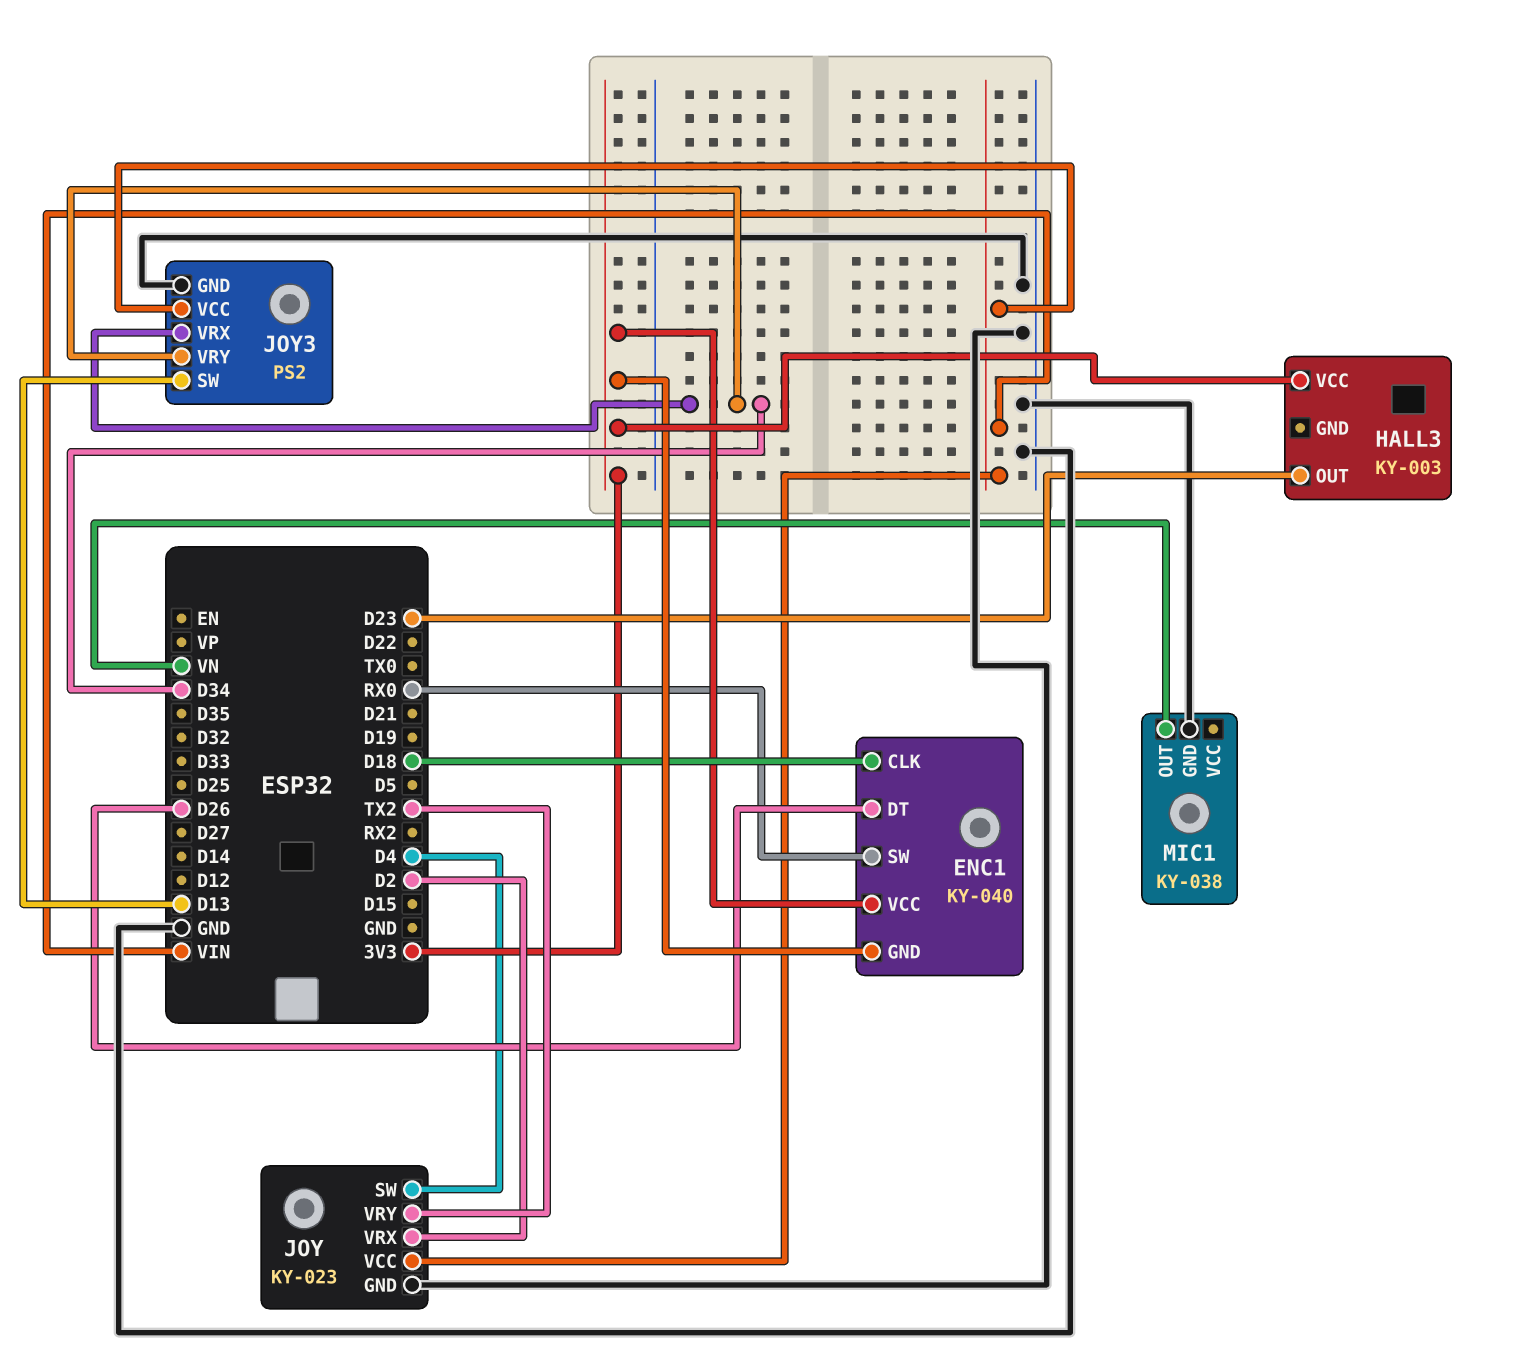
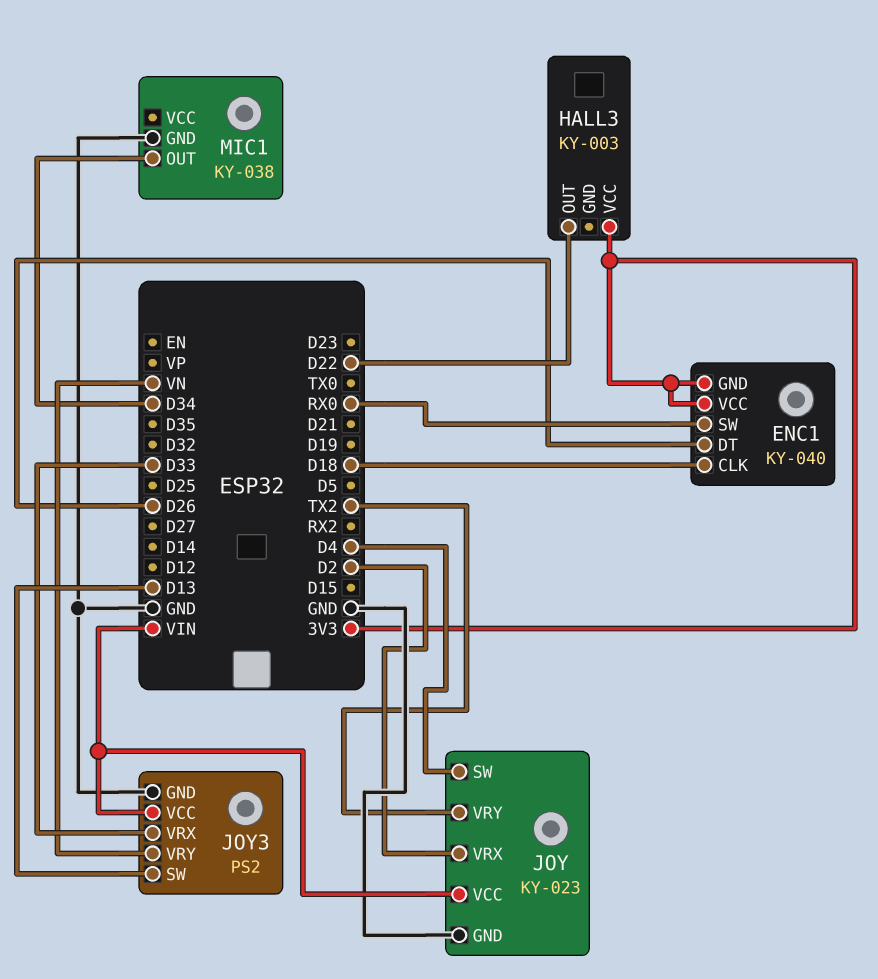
HALL3 pin OUT: D23 -> D22
JOY3 pin VRX: D34 -> D33
JOY3 pin VRY: D34 -> VN
MIC1 pin OUT: VN -> D34

